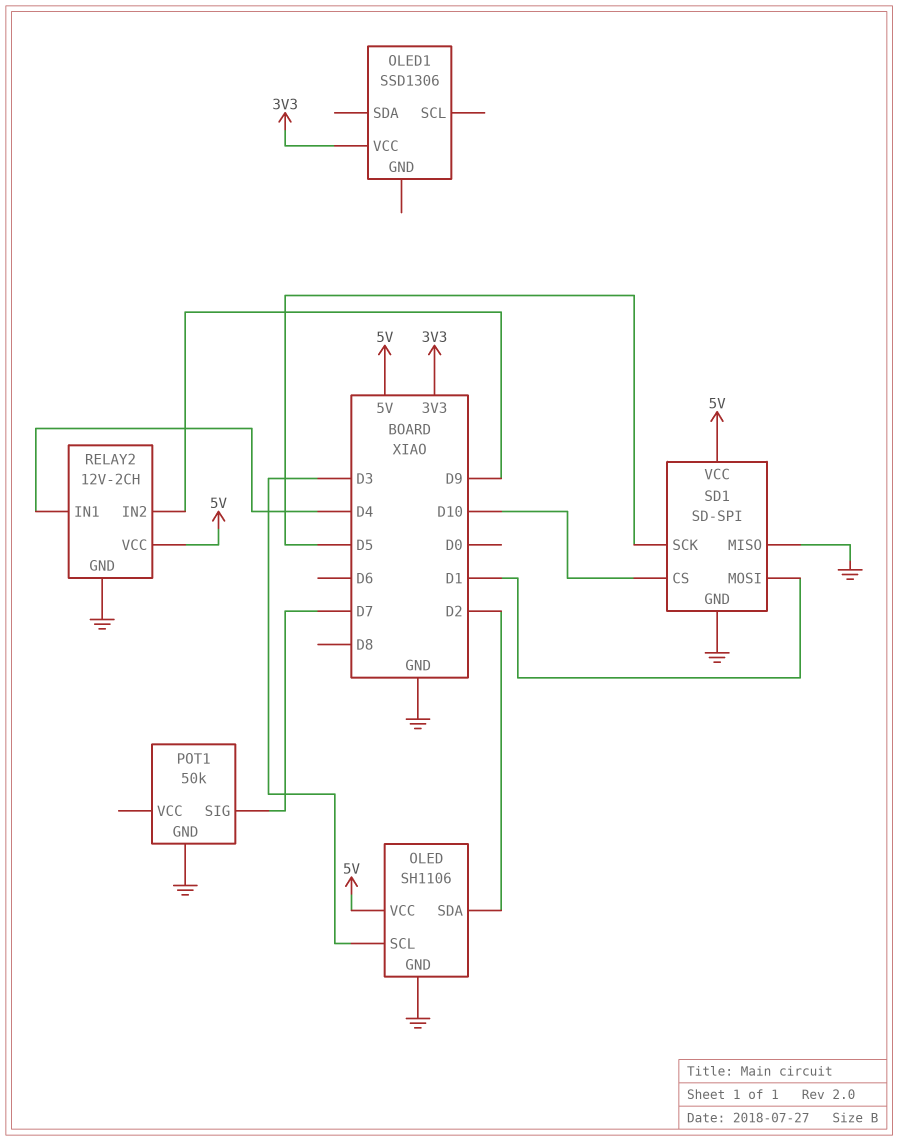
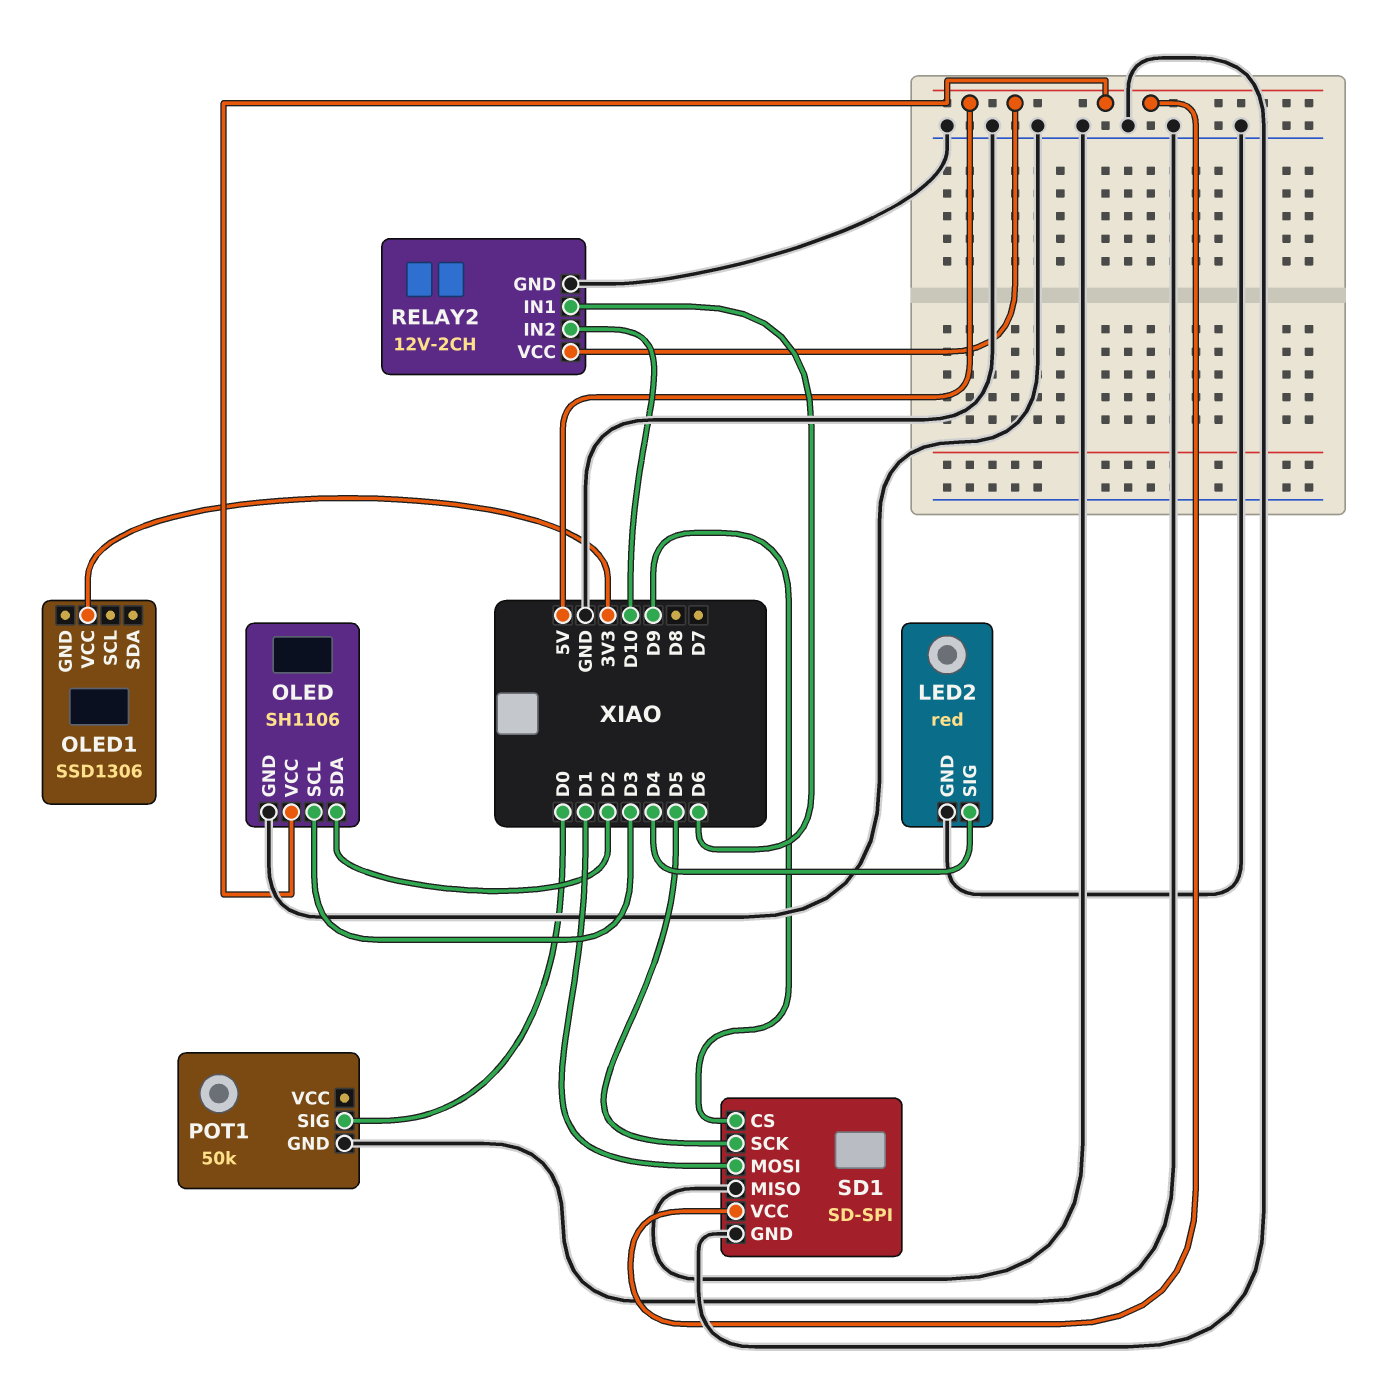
LED2: none -> red
LED2 pin GND: none -> GND
LED2 pin SIG: none -> D4
POT1 pin SIG: D7 -> D0
RELAY2 pin IN1: D4 -> D6
RELAY2 pin IN2: D9 -> D10
SD1 pin CS: D10 -> D9

